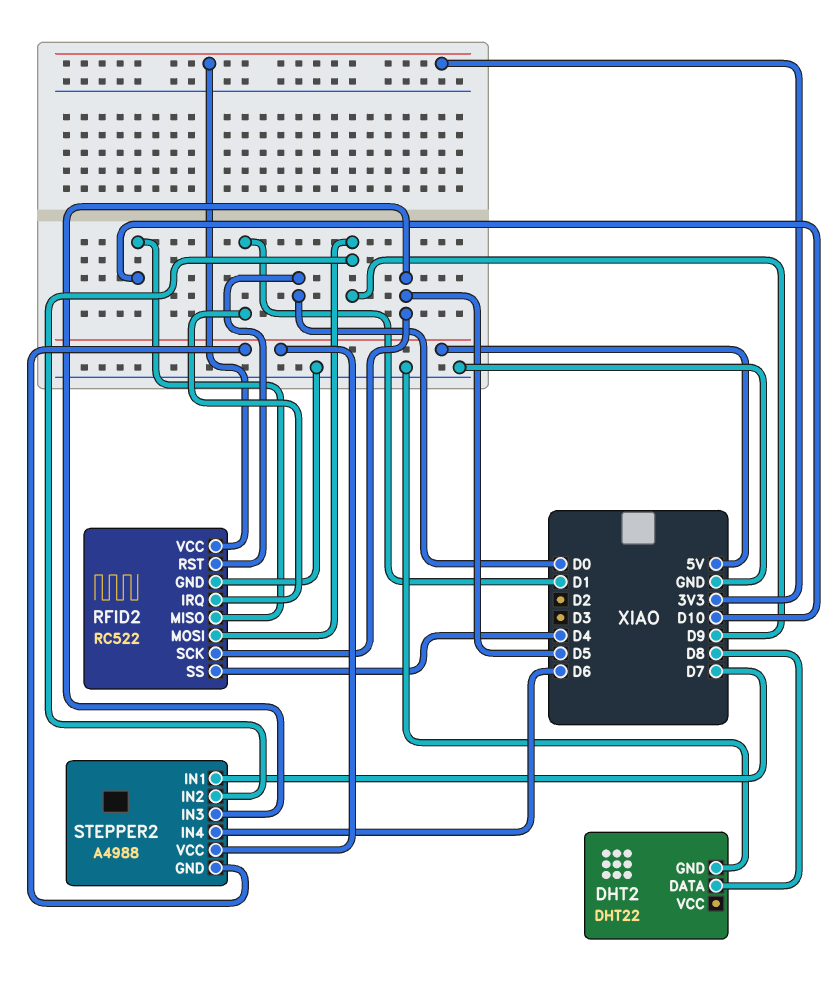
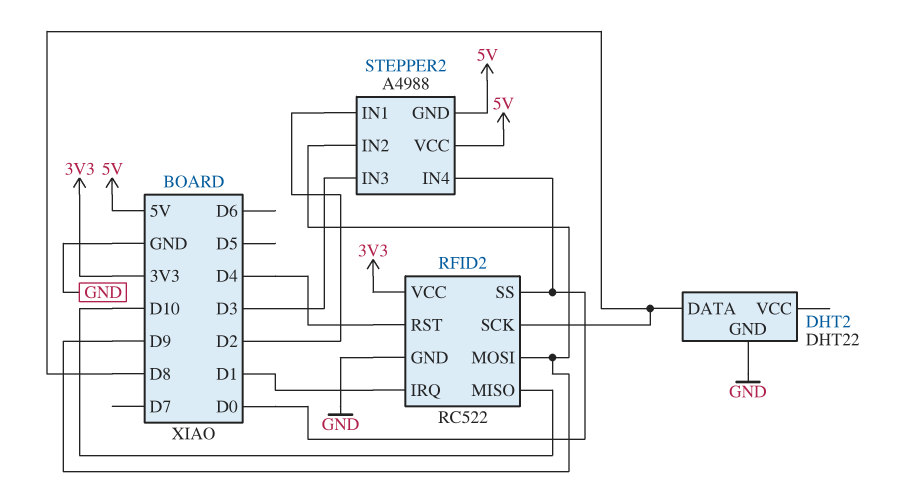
RFID2 pin RST: D0 -> D4
RFID2 pin SCK: D5 -> D8
RFID2 pin SS: D4 -> D0
STEPPER2 pin IN1: D7 -> D2
STEPPER2 pin IN3: D5 -> D3
STEPPER2 pin IN4: D6 -> D0

